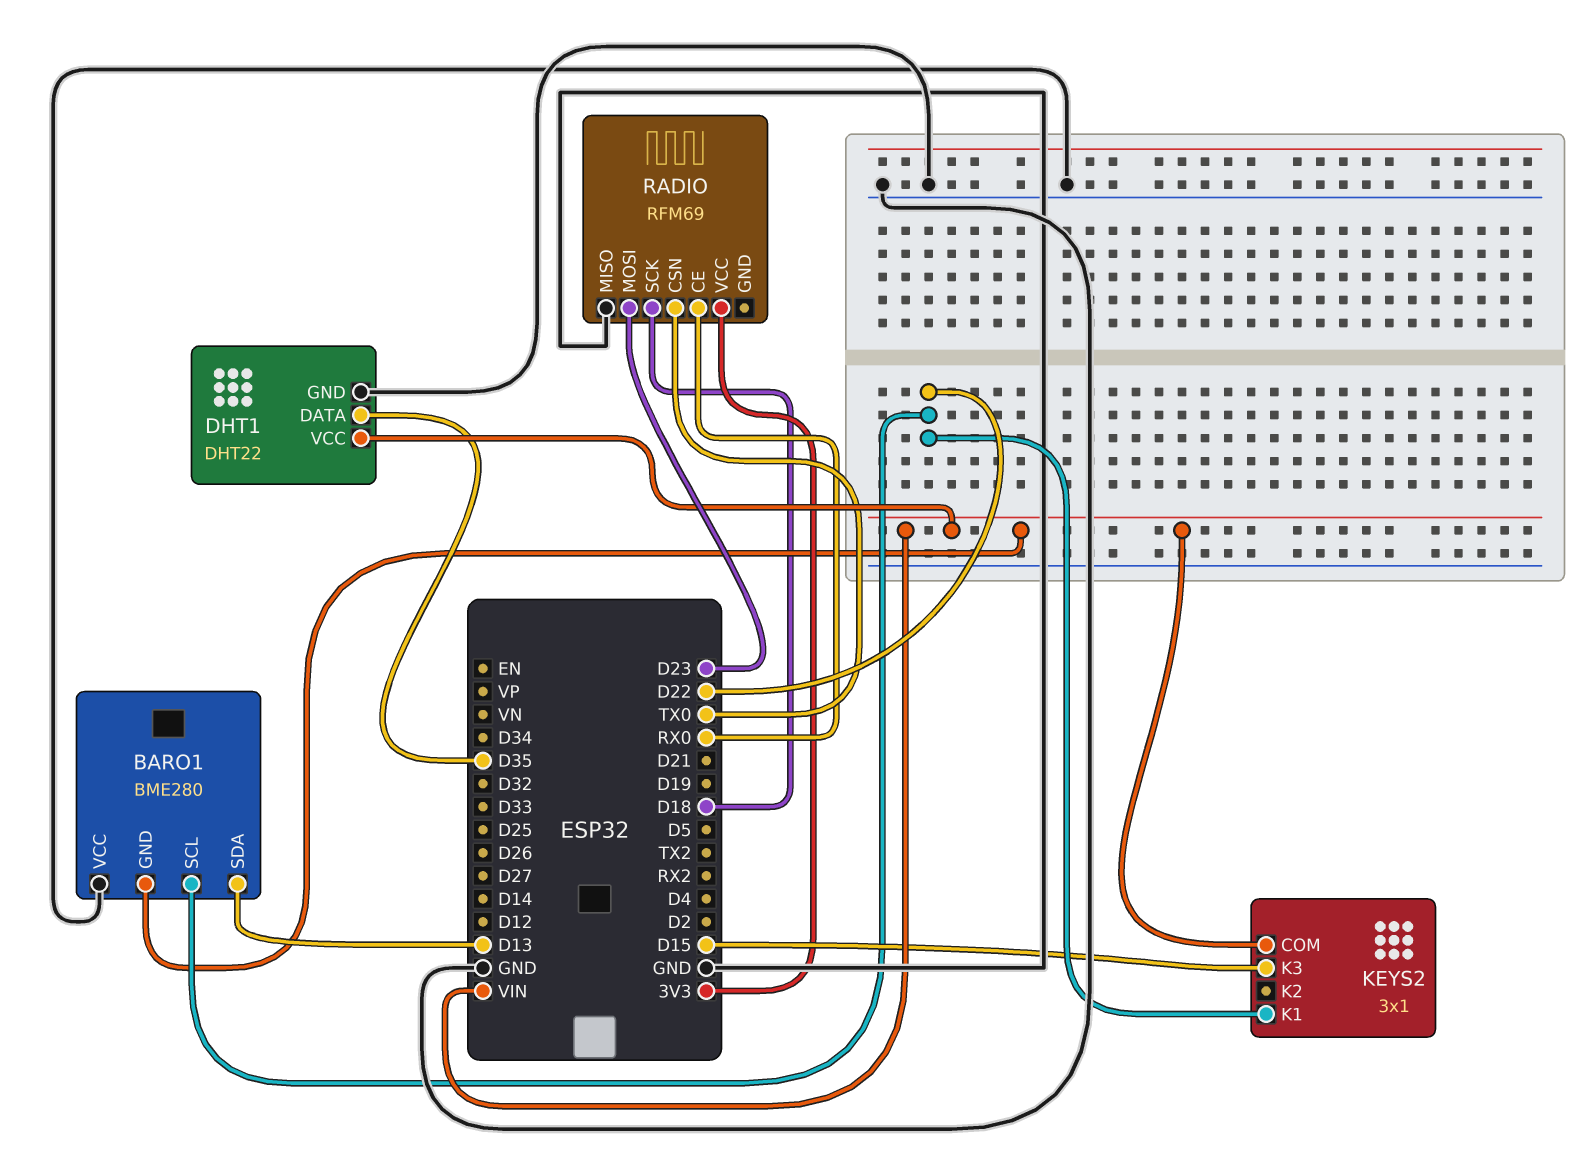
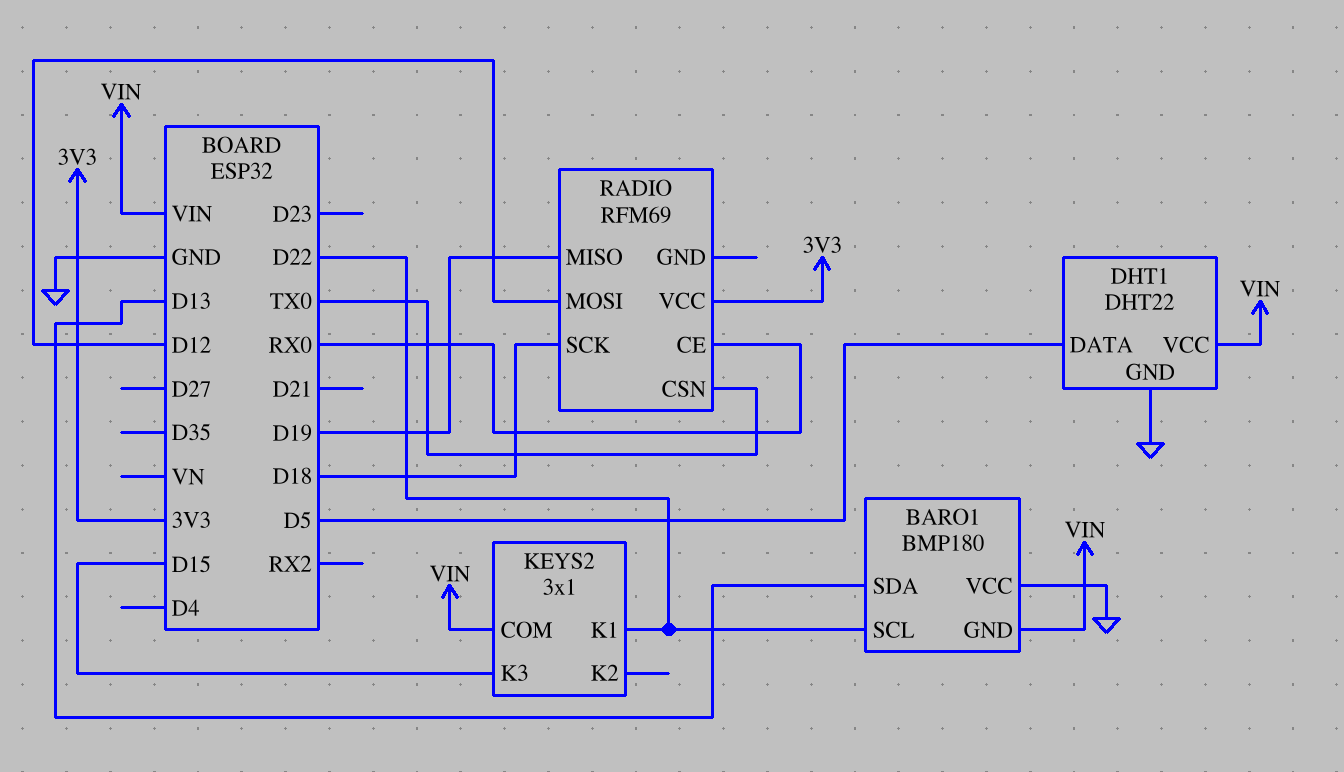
BARO1: BME280 -> BMP180
DHT1 pin DATA: D35 -> D5
RADIO pin MISO: GND -> D19
RADIO pin MOSI: D23 -> D12

